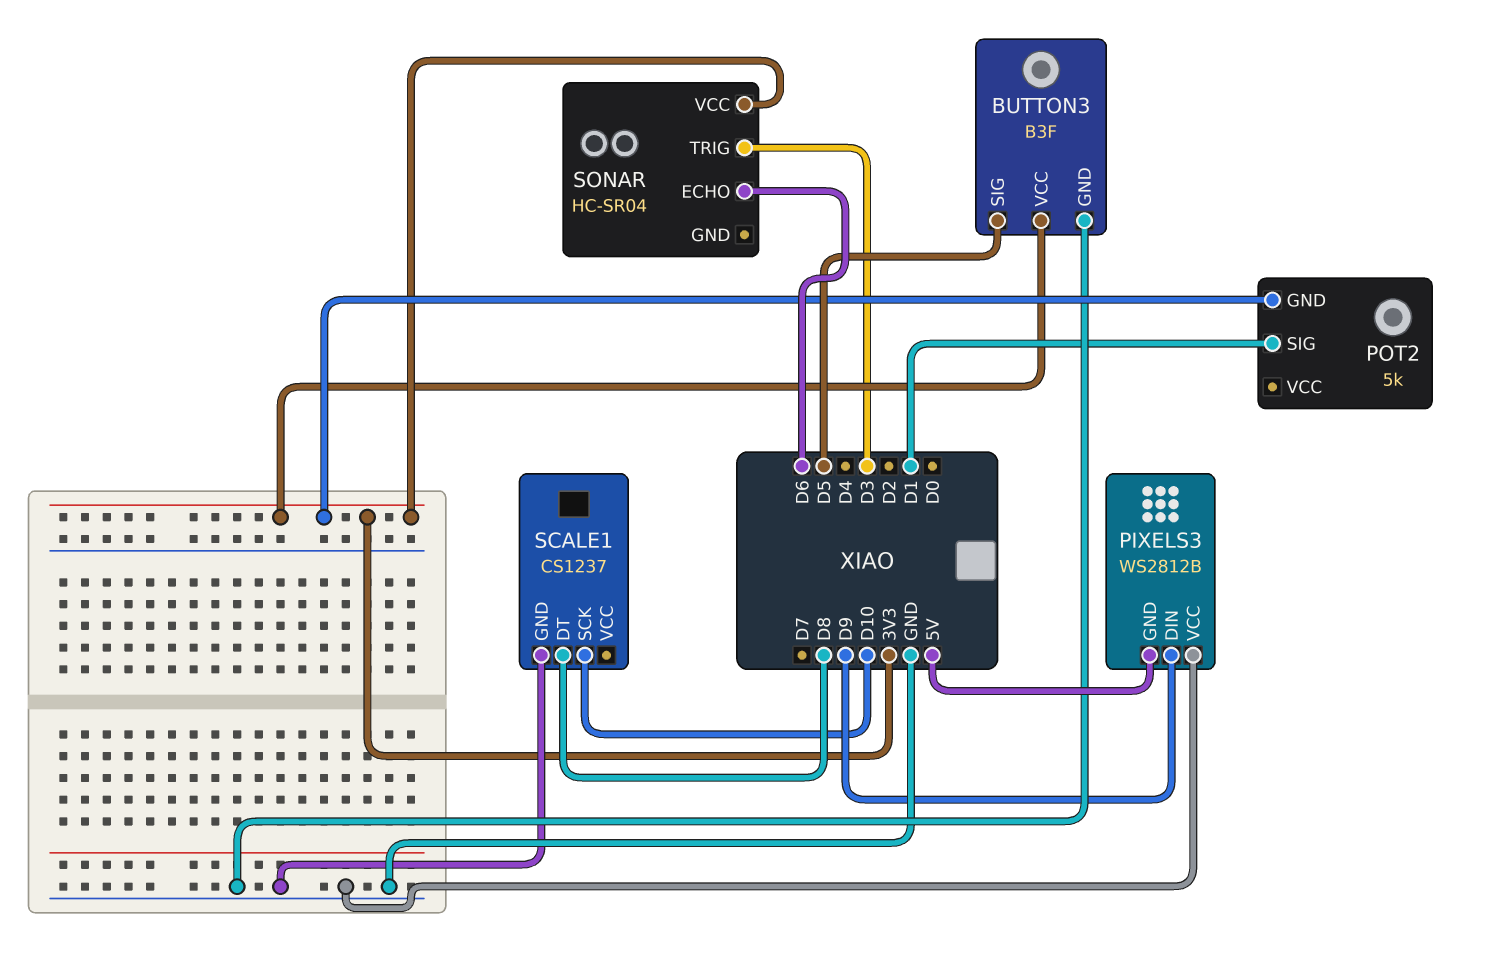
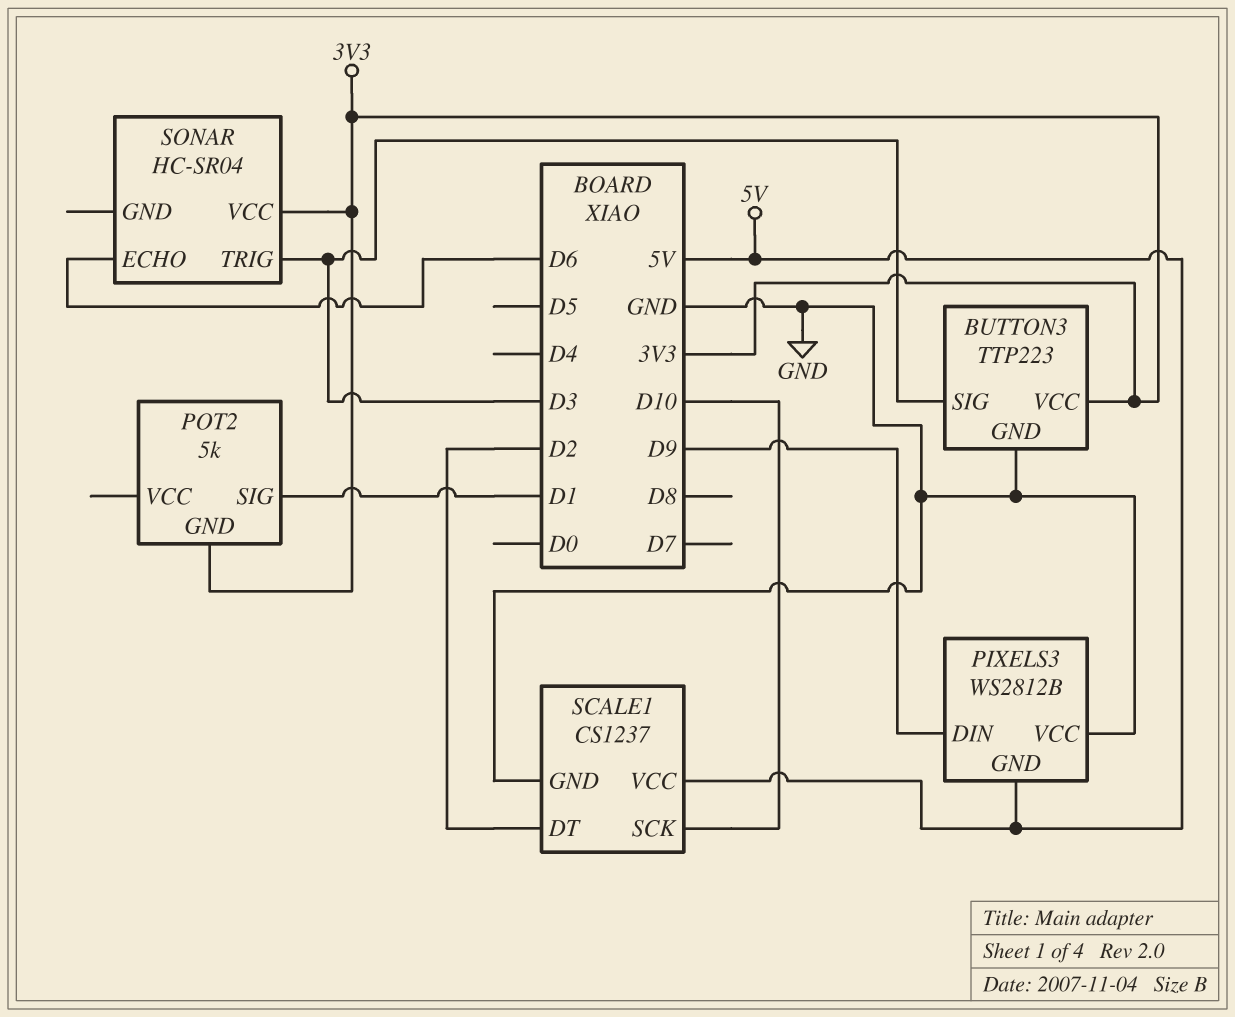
BUTTON3: B3F -> TTP223
BUTTON3 pin SIG: D5 -> D3
SCALE1 pin DT: D8 -> D2
SCALE1 pin VCC: none -> 5V

